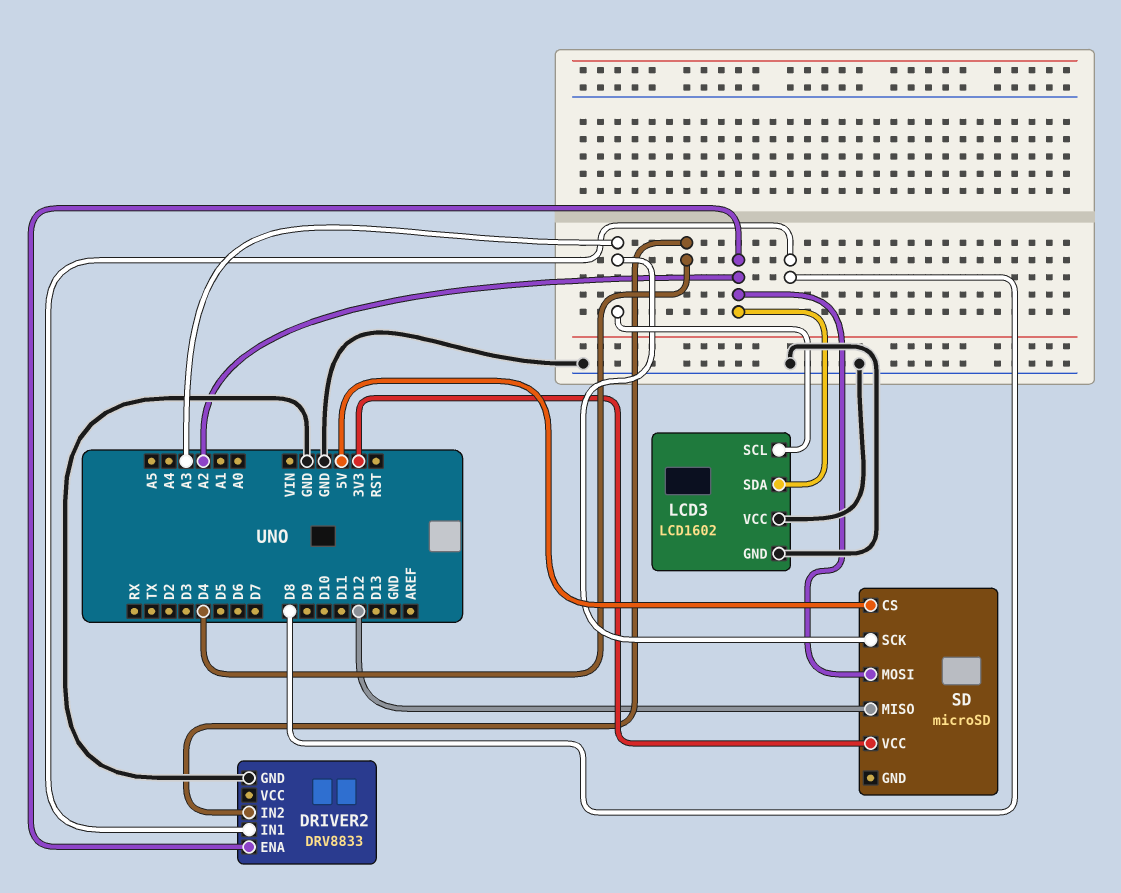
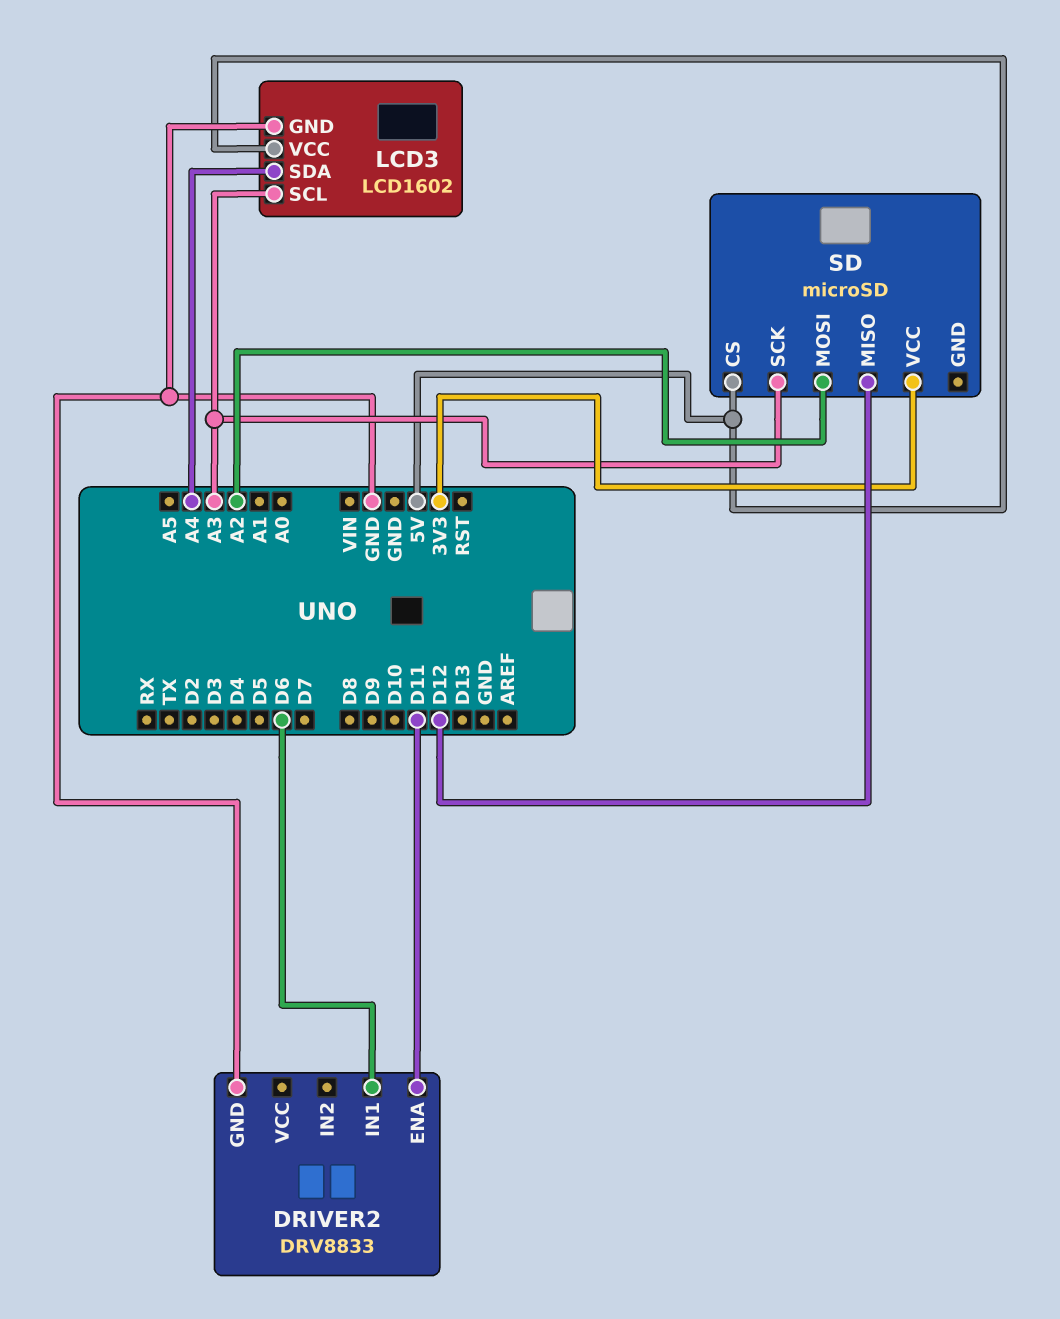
DRIVER2 pin ENA: A2 -> D11
DRIVER2 pin IN1: D8 -> D6
DRIVER2 pin IN2: D4 -> none
LCD3 pin SDA: A2 -> A4
LCD3 pin VCC: GND -> 5V

